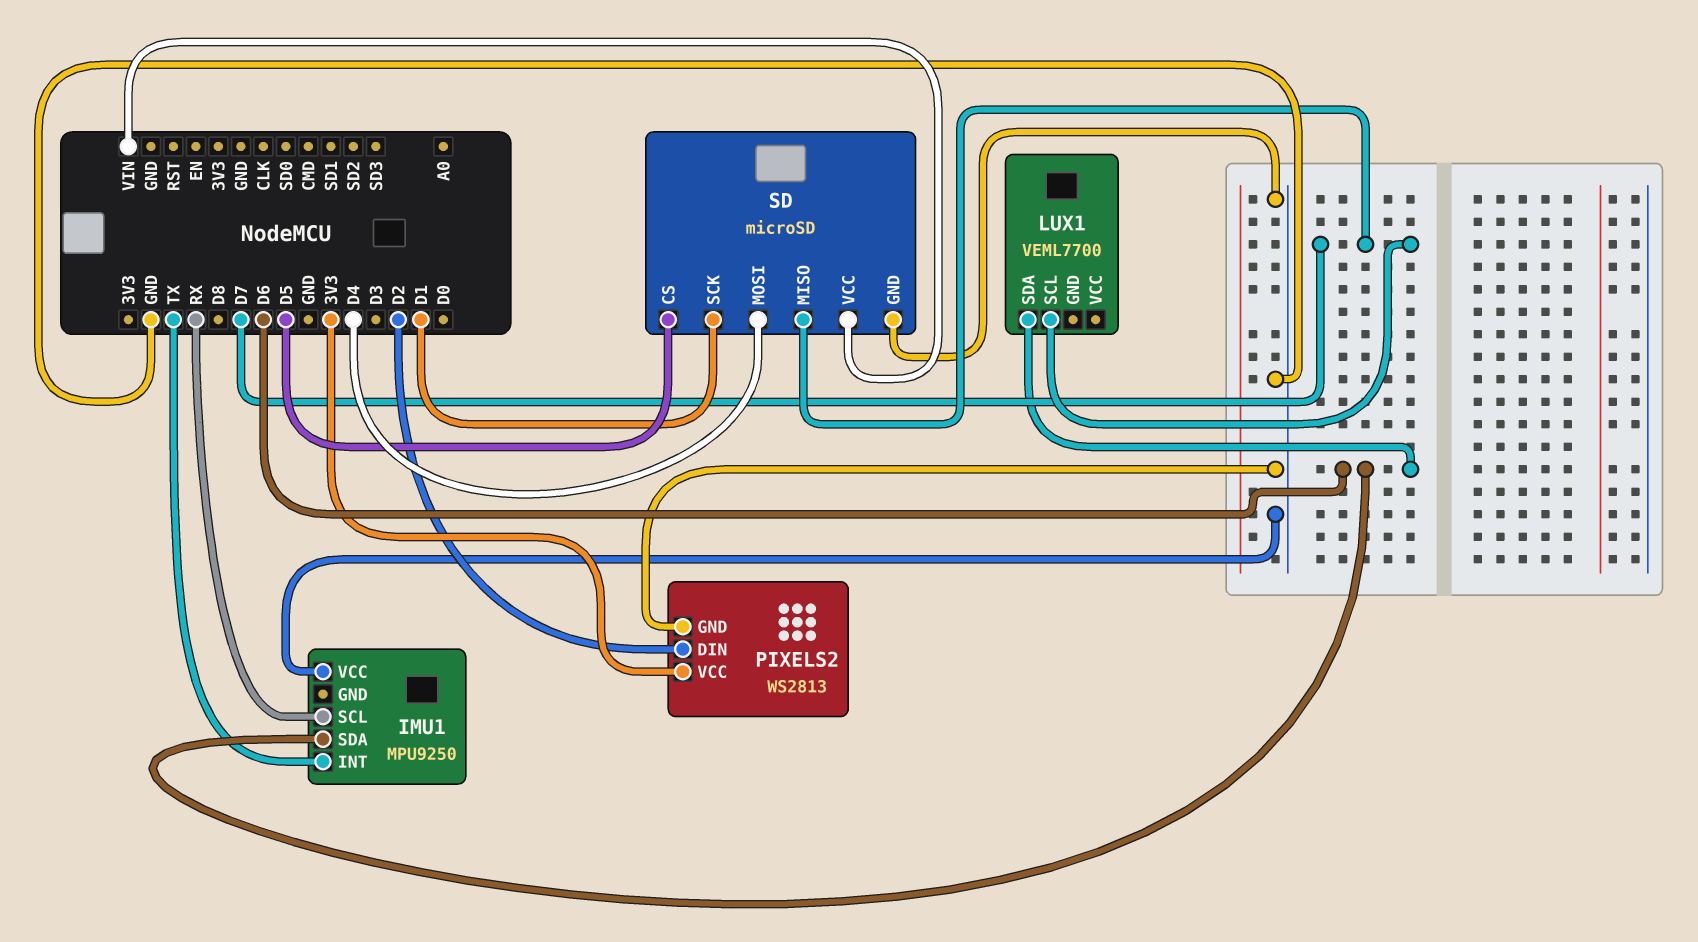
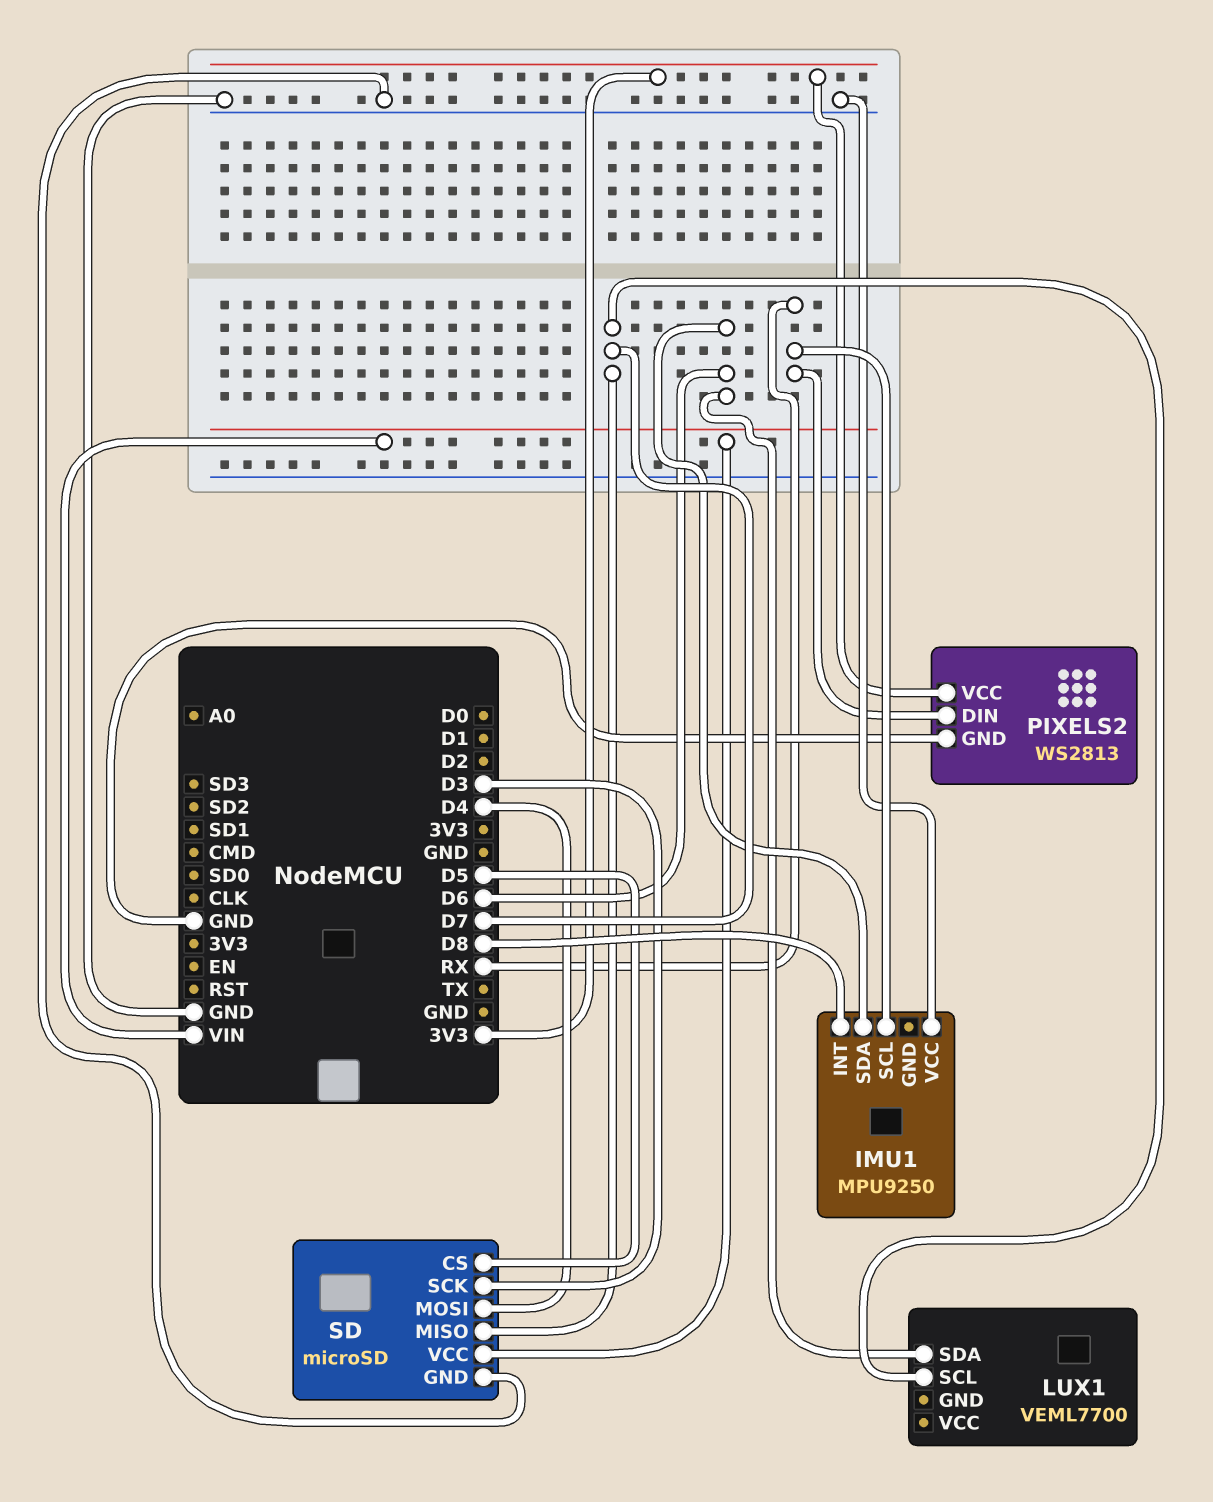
IMU1 pin INT: TX -> D8
PIXELS2 pin DIN: D2 -> RX
SD pin SCK: D1 -> D3

